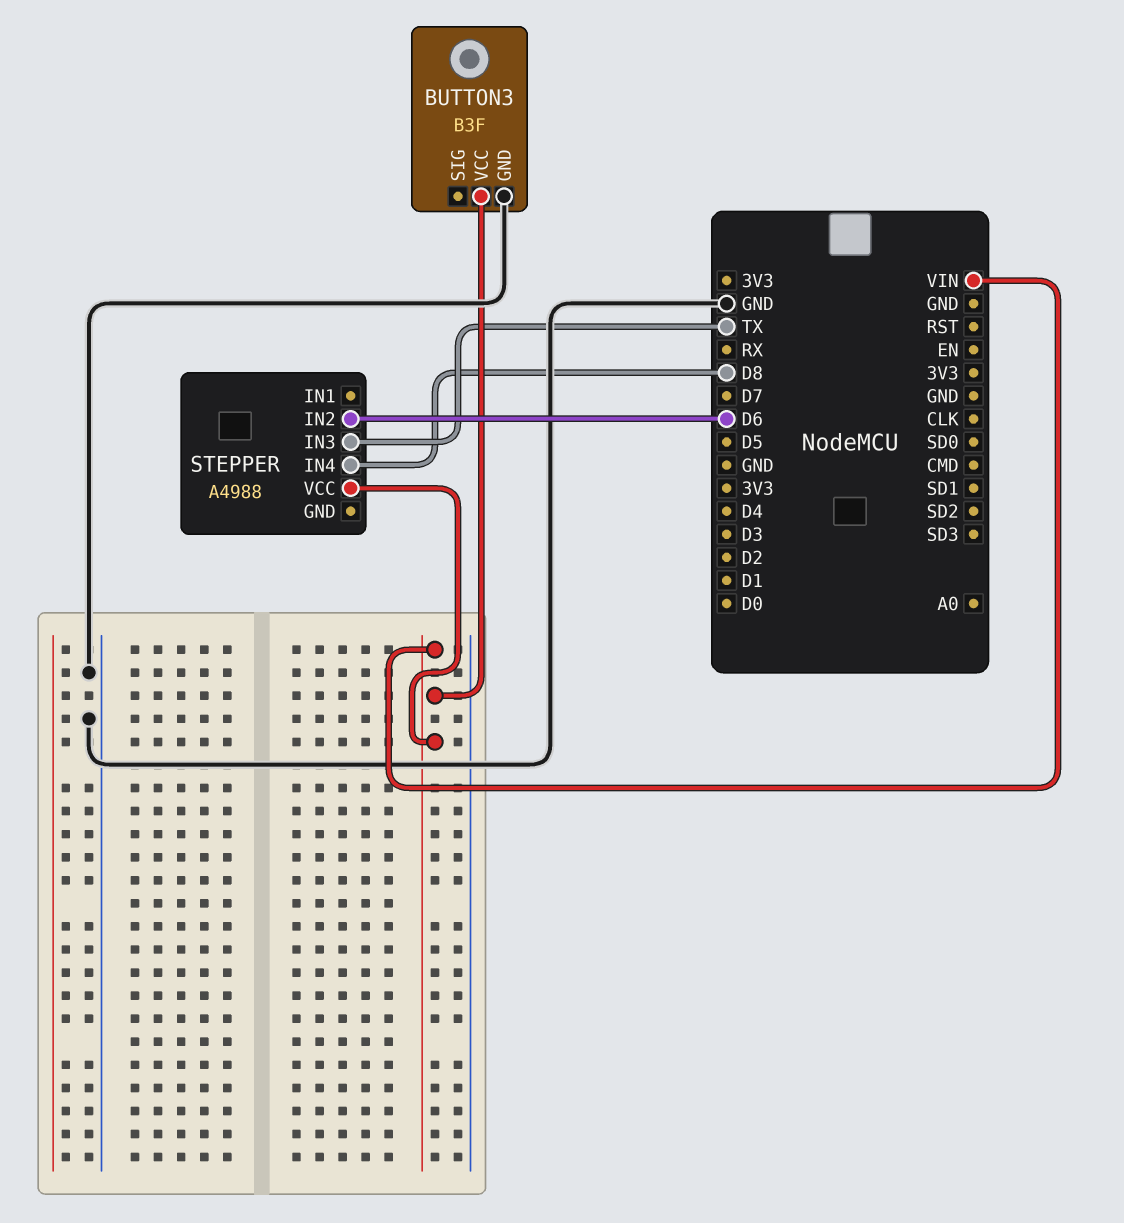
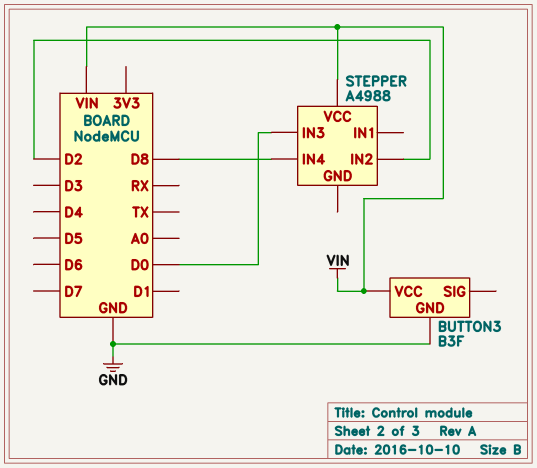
STEPPER pin IN2: D6 -> D2
STEPPER pin IN3: TX -> D0

